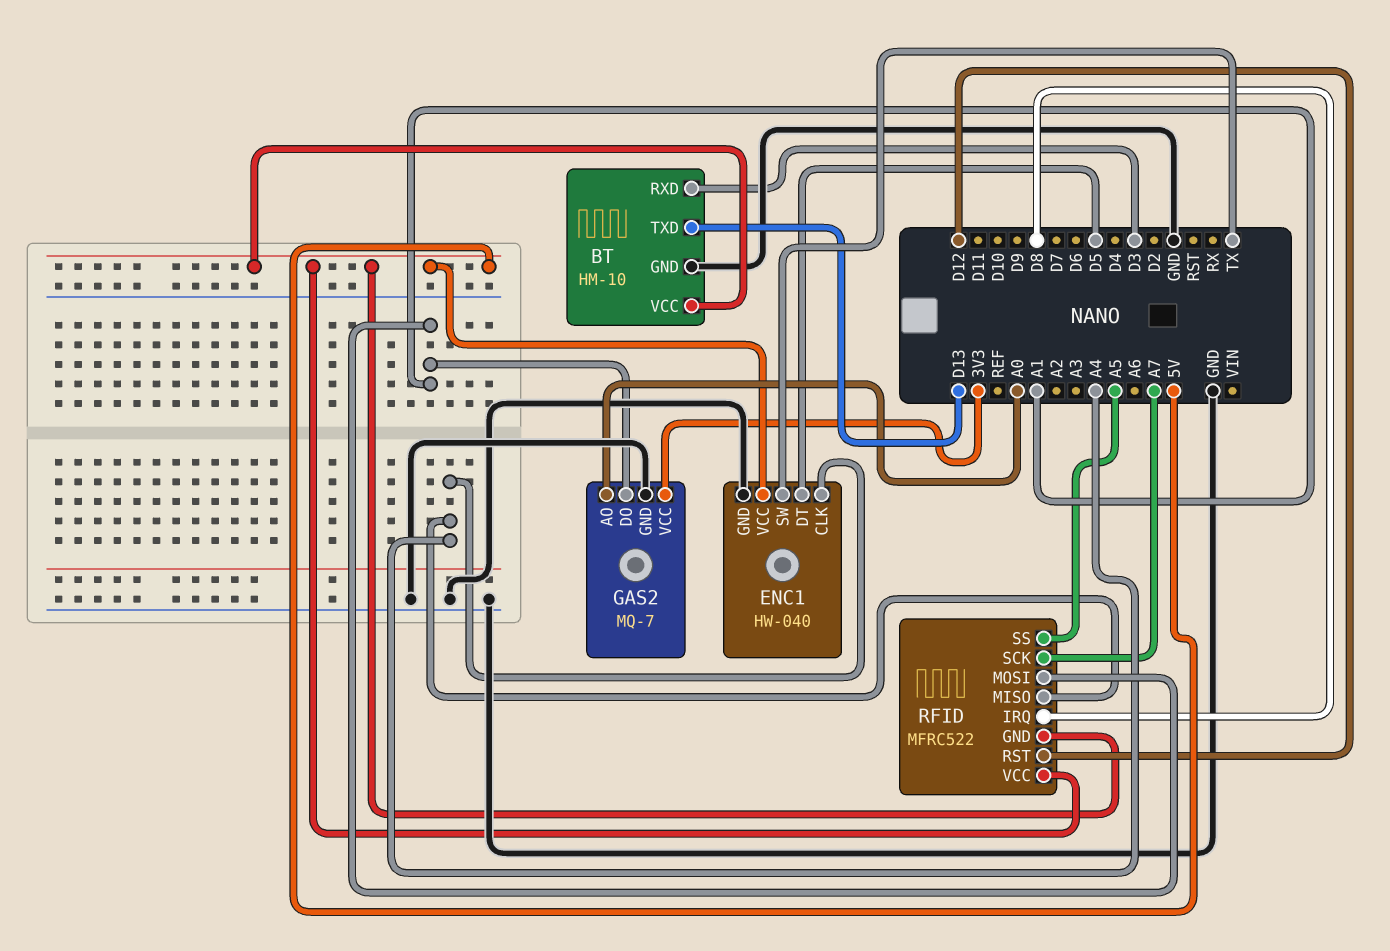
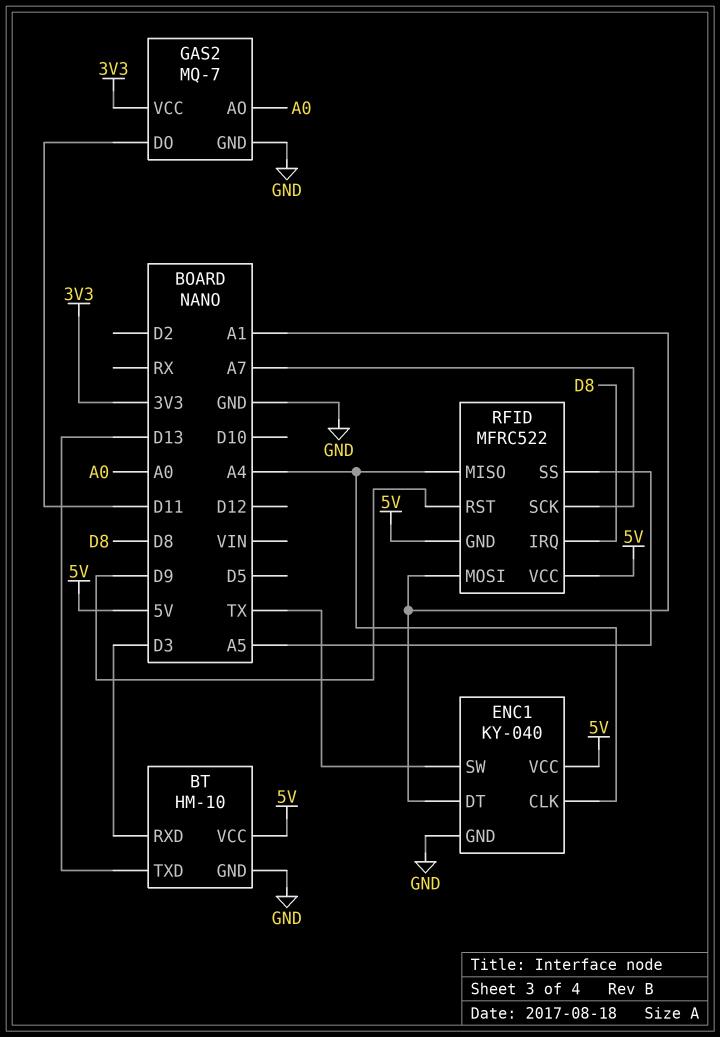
ENC1: HW-040 -> KY-040
ENC1 pin DT: D5 -> A1
GAS2 pin DO: A1 -> D11
RFID pin RST: D12 -> D9

